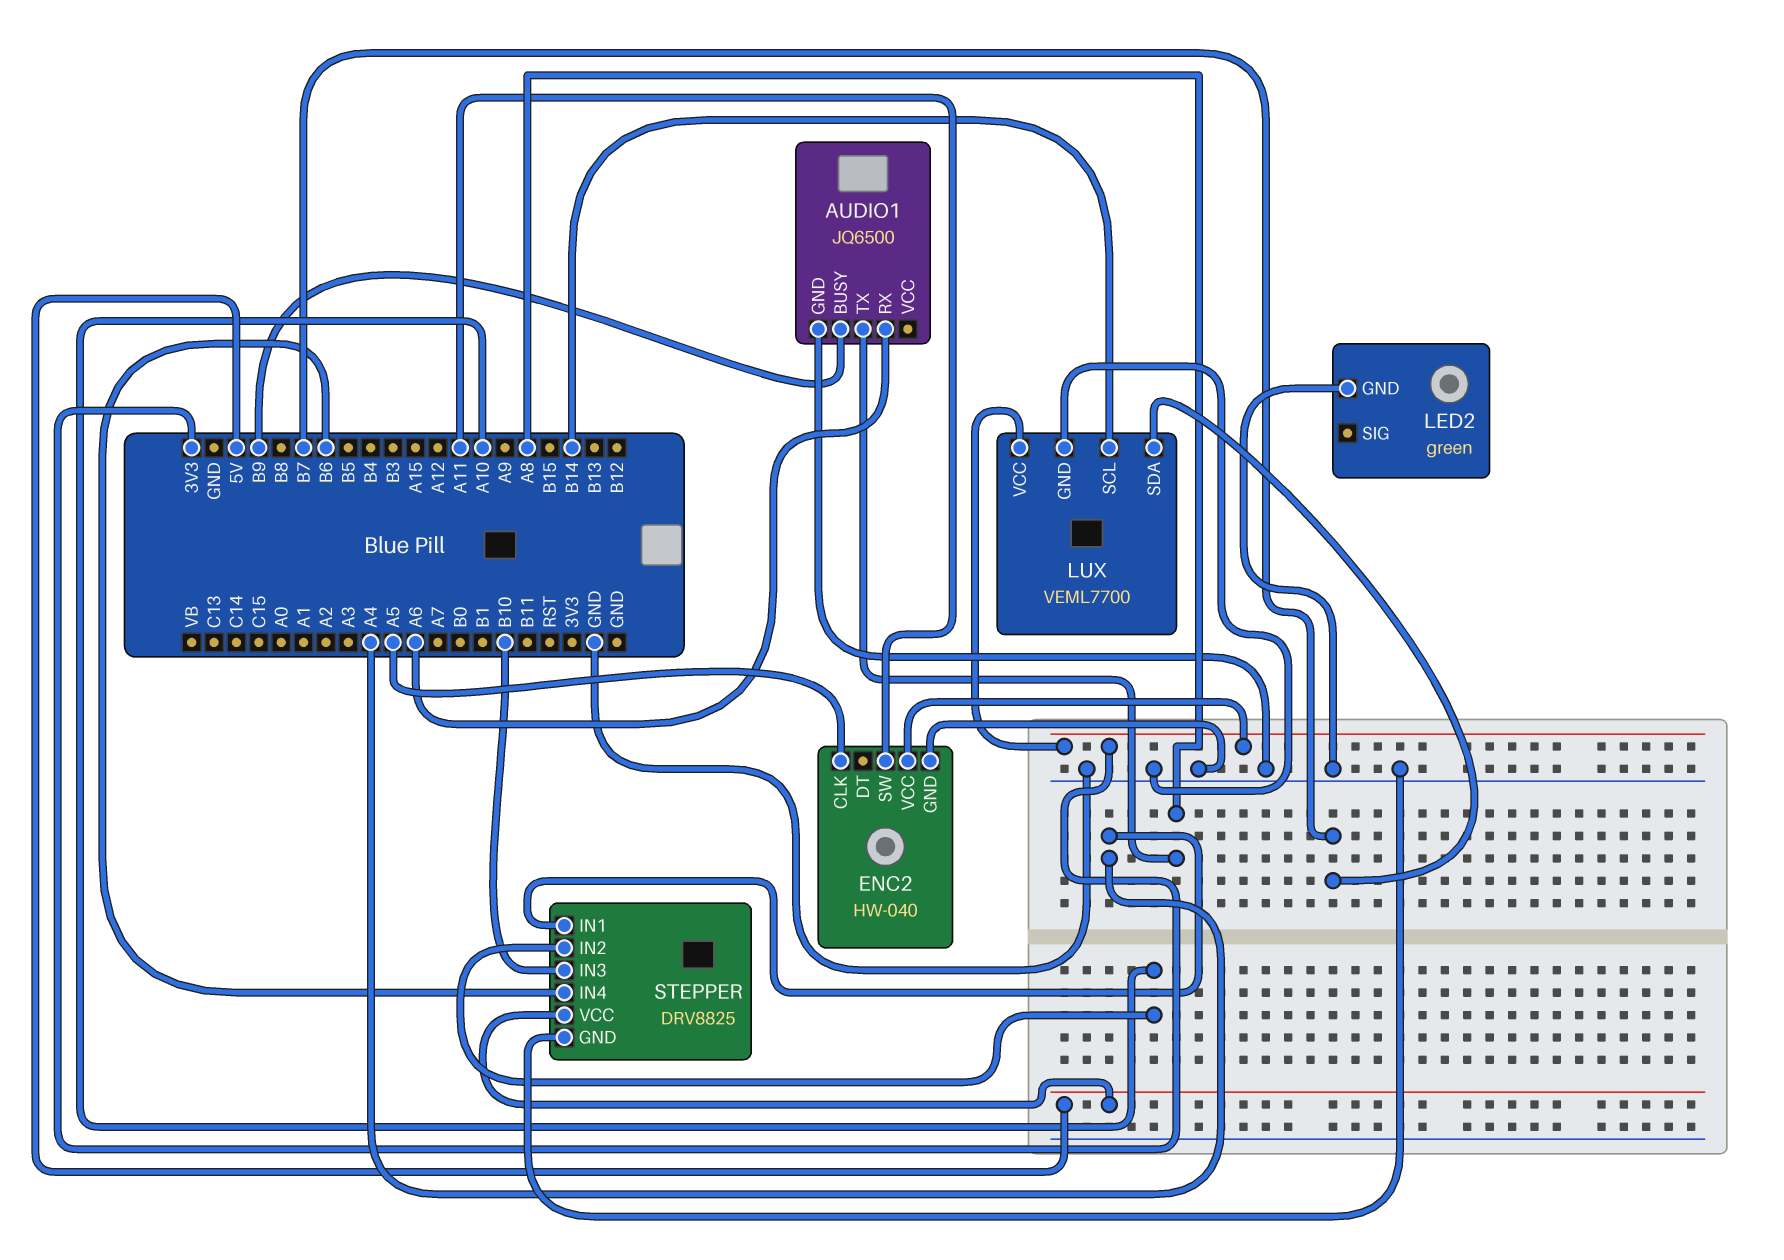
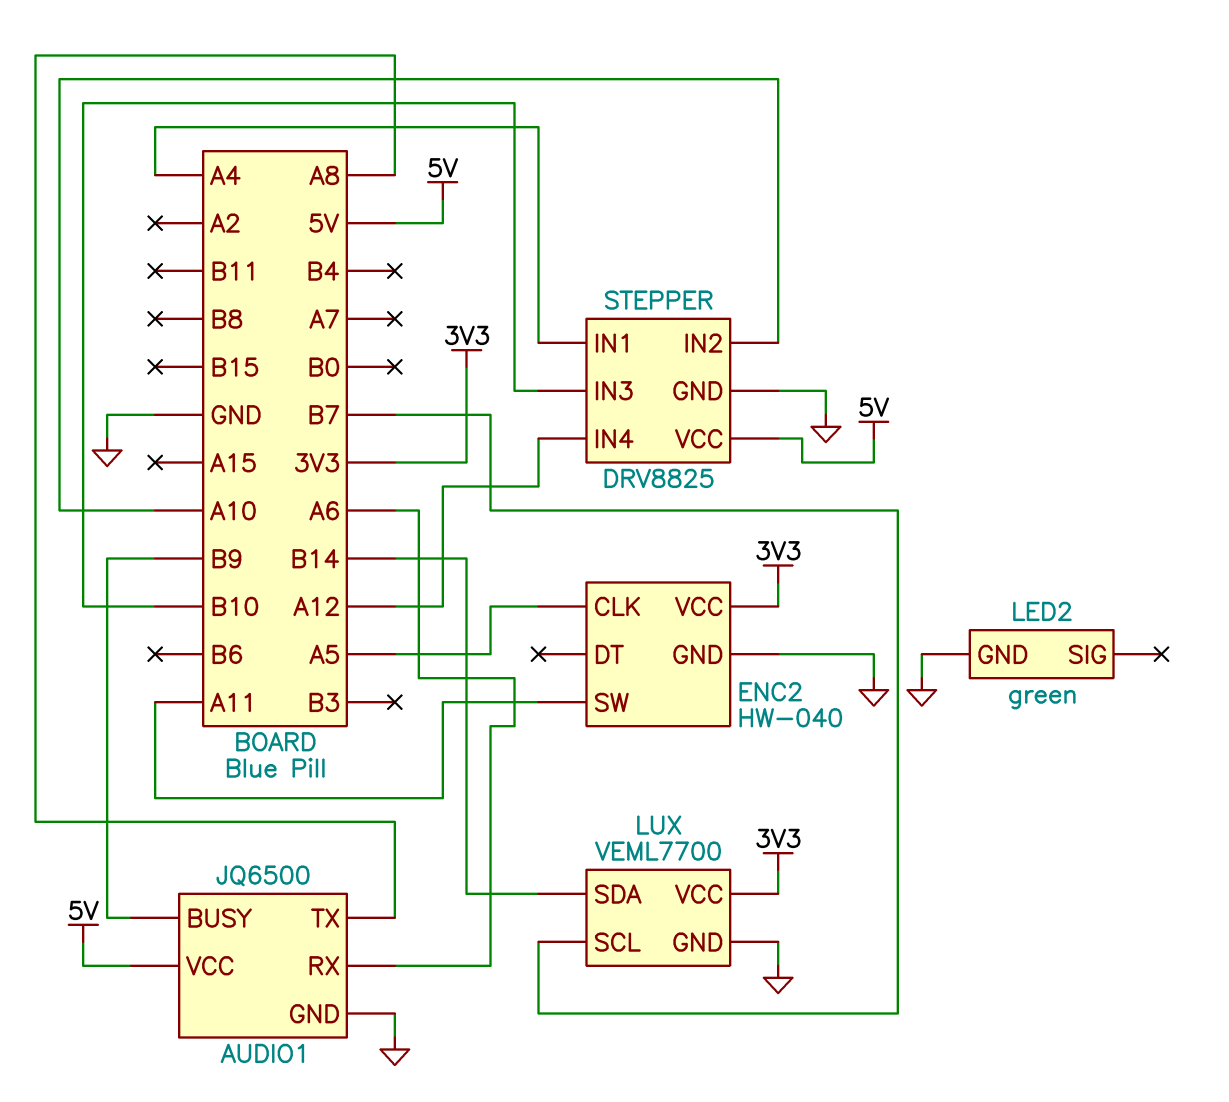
AUDIO1 pin VCC: none -> 5V
LUX pin SCL: B14 -> B7
LUX pin SDA: B7 -> B14
STEPPER pin IN4: B6 -> A12

